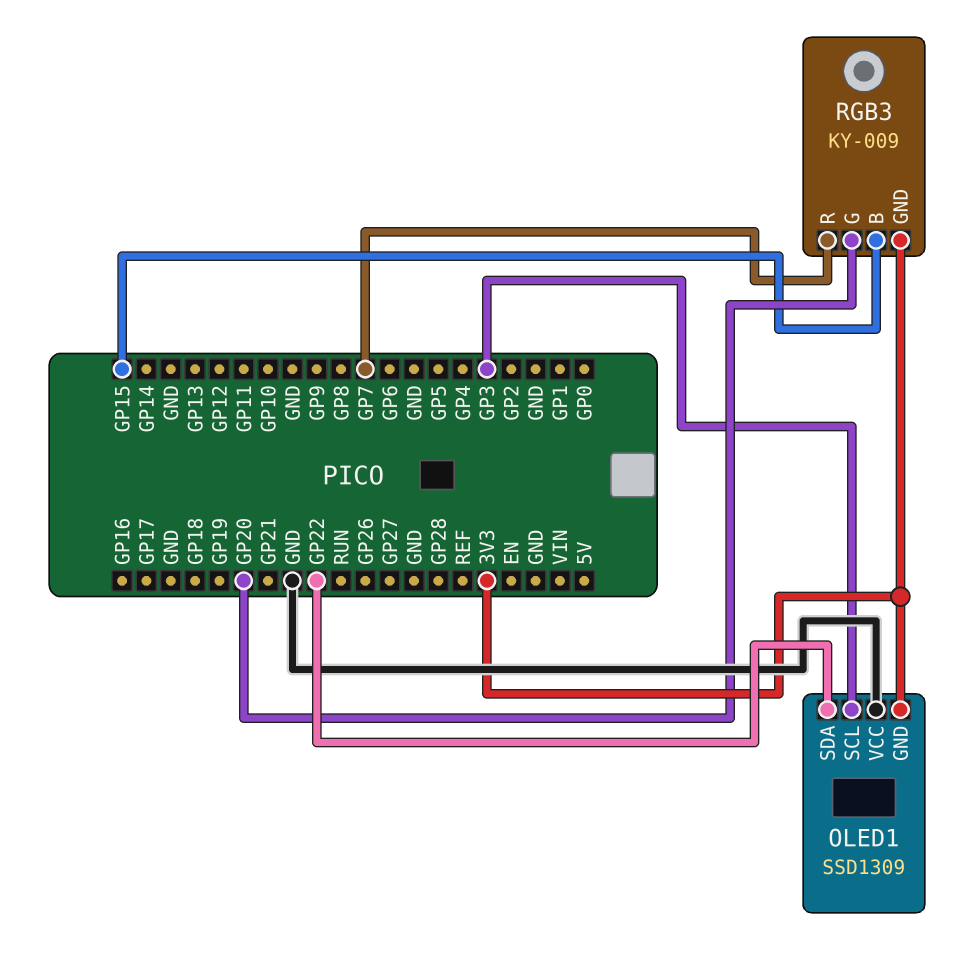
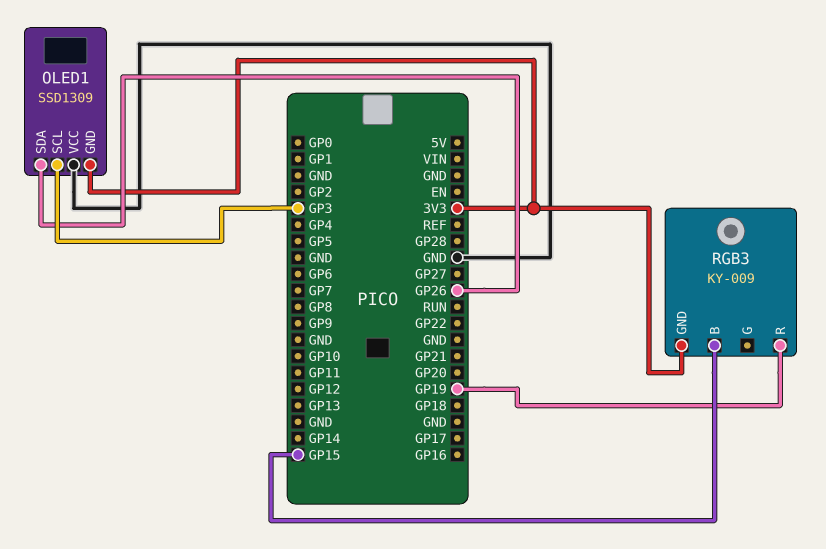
OLED1 pin SDA: GP22 -> GP26
RGB3 pin G: GP20 -> none
RGB3 pin R: GP7 -> GP19

